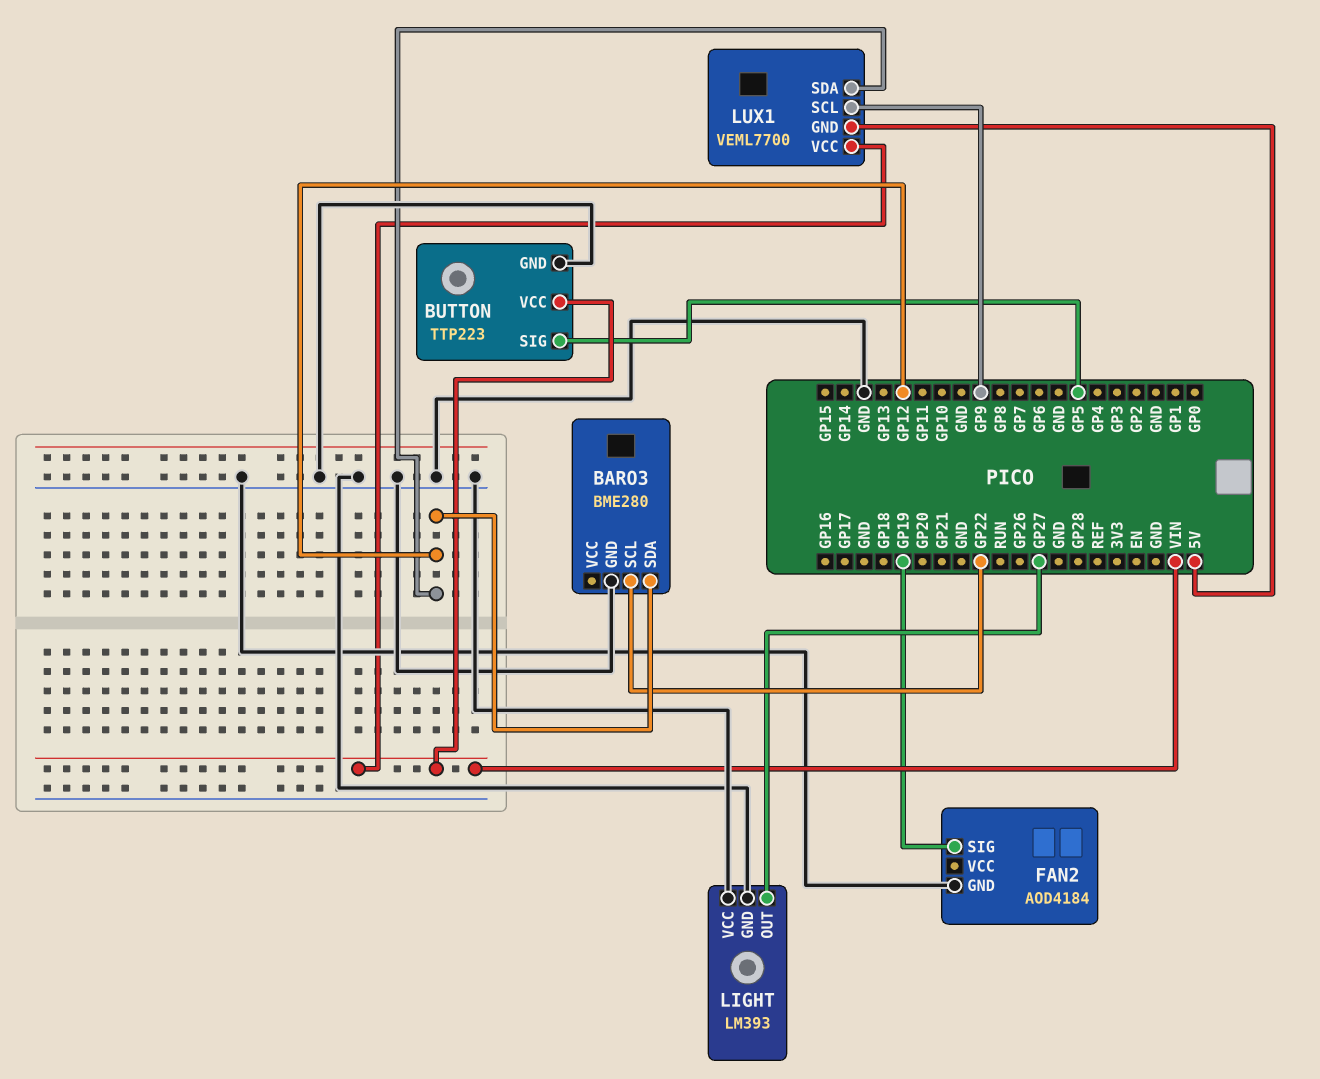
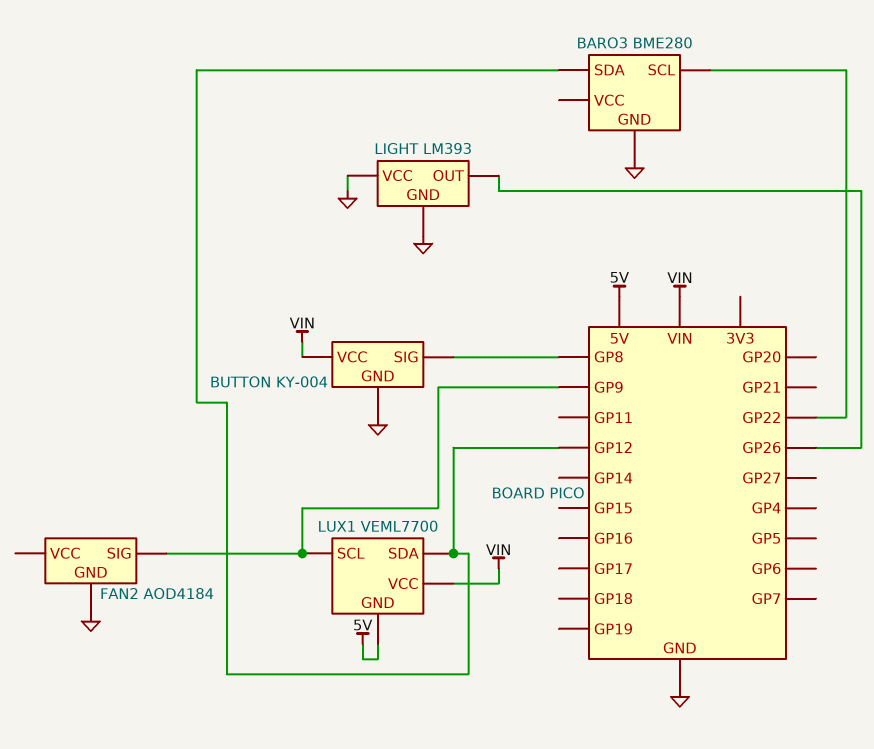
BUTTON: TTP223 -> KY-004
BUTTON pin SIG: GP5 -> GP8
FAN2 pin SIG: GP19 -> GP9
LIGHT pin OUT: GP27 -> GP26

